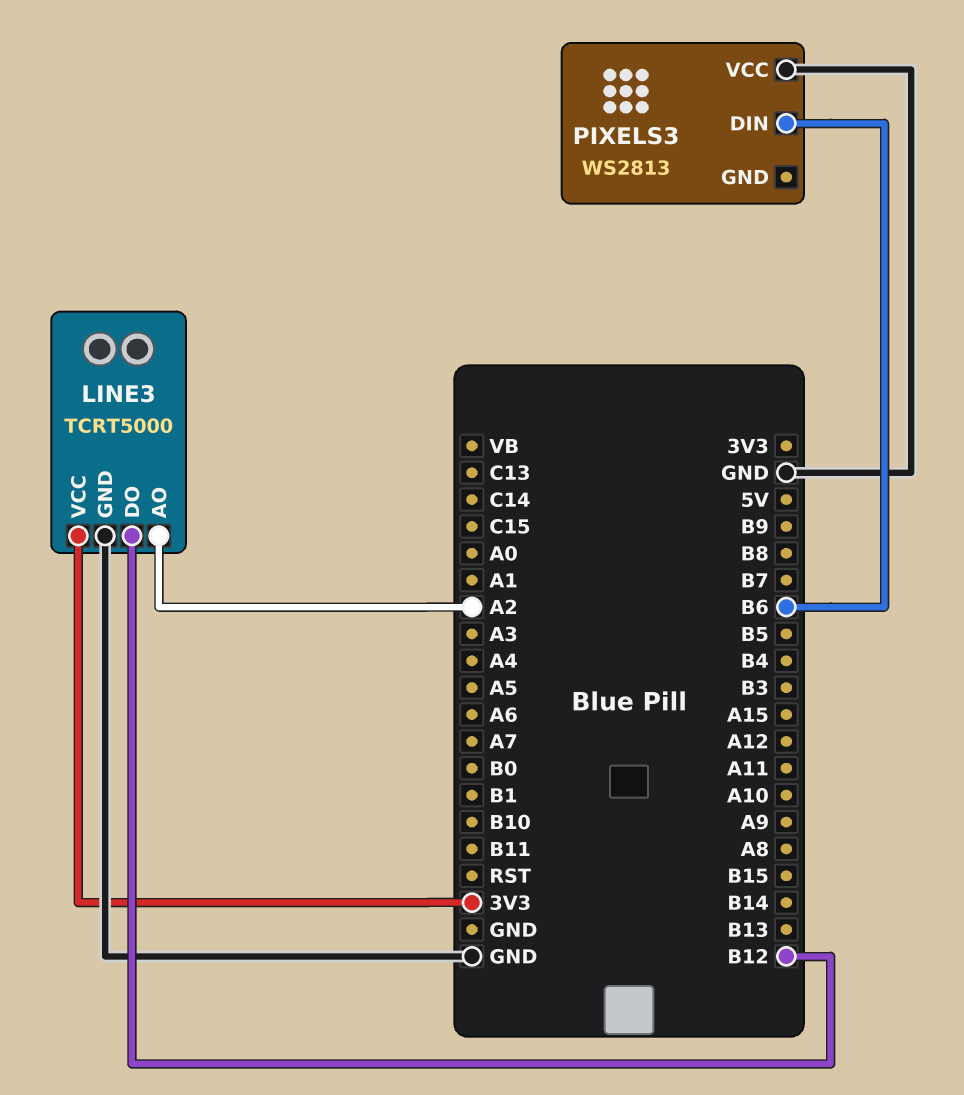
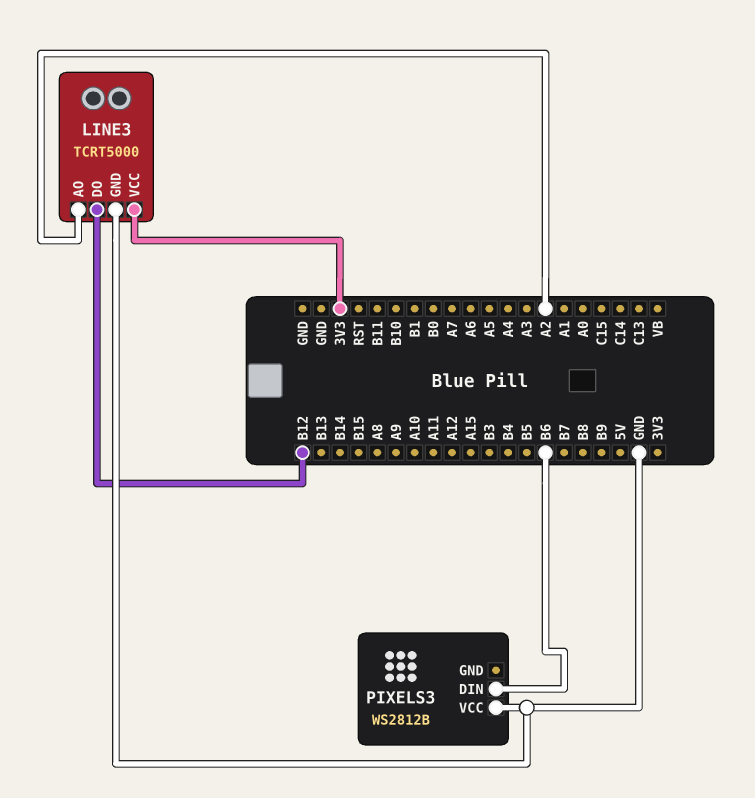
PIXELS3: WS2813 -> WS2812B

